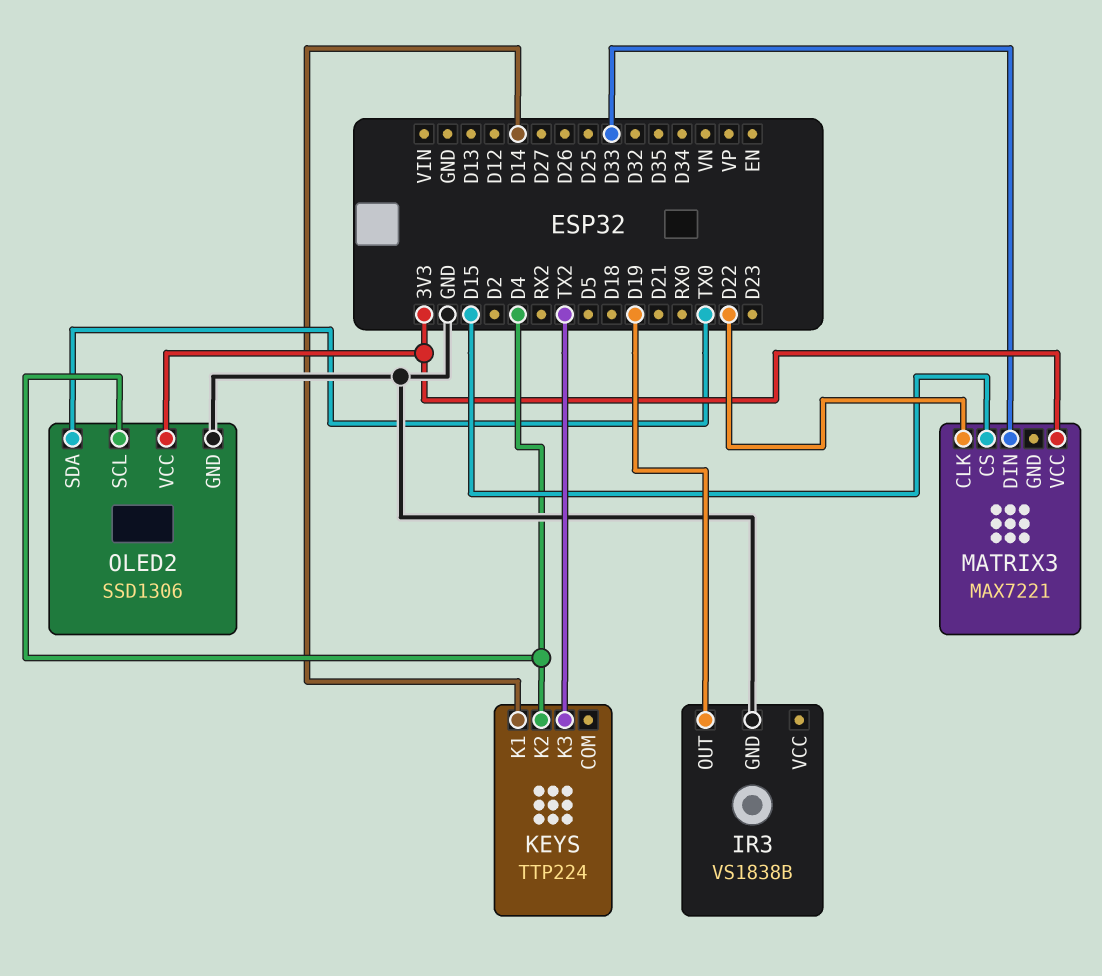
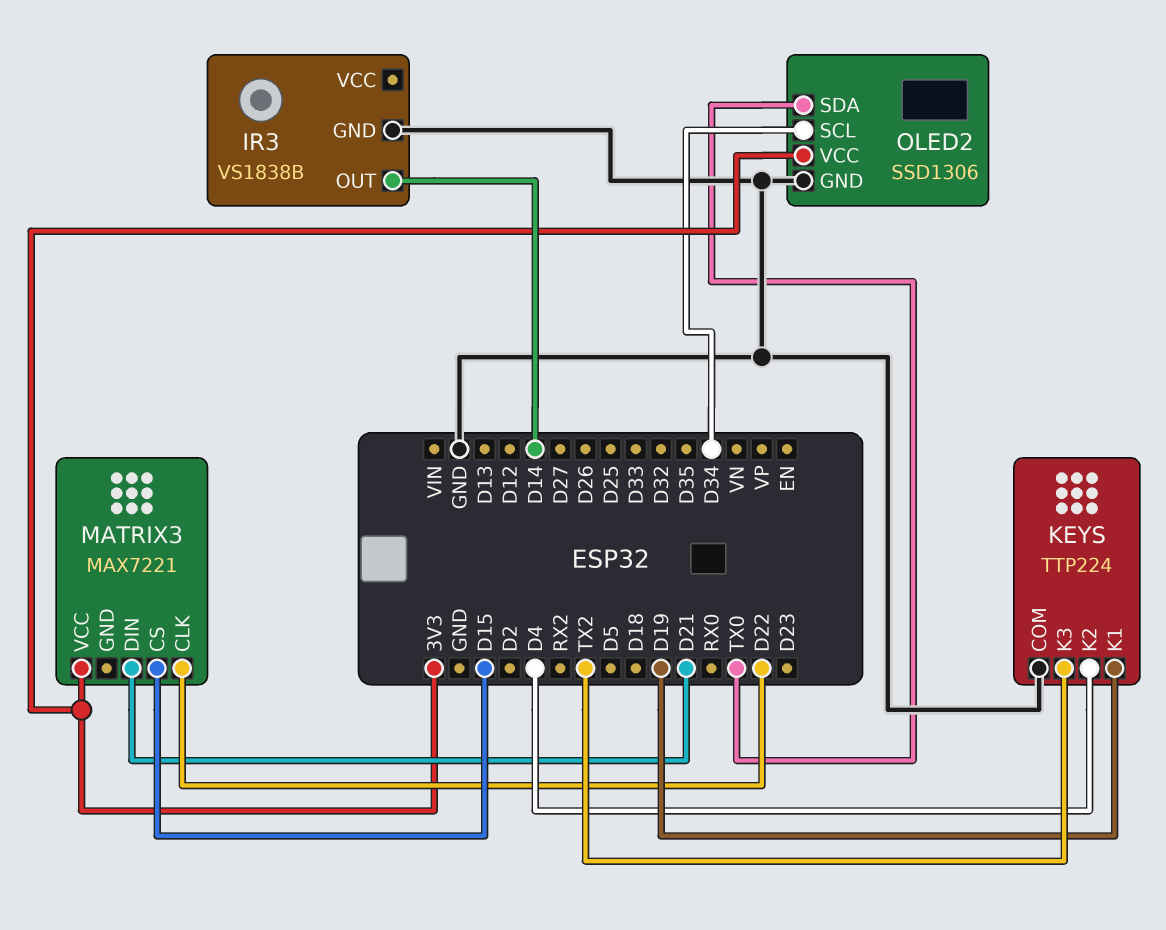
IR3 pin OUT: D19 -> D14
KEYS pin COM: none -> GND
KEYS pin K1: D14 -> D19
MATRIX3 pin DIN: D33 -> D21
OLED2 pin SCL: D4 -> D34

